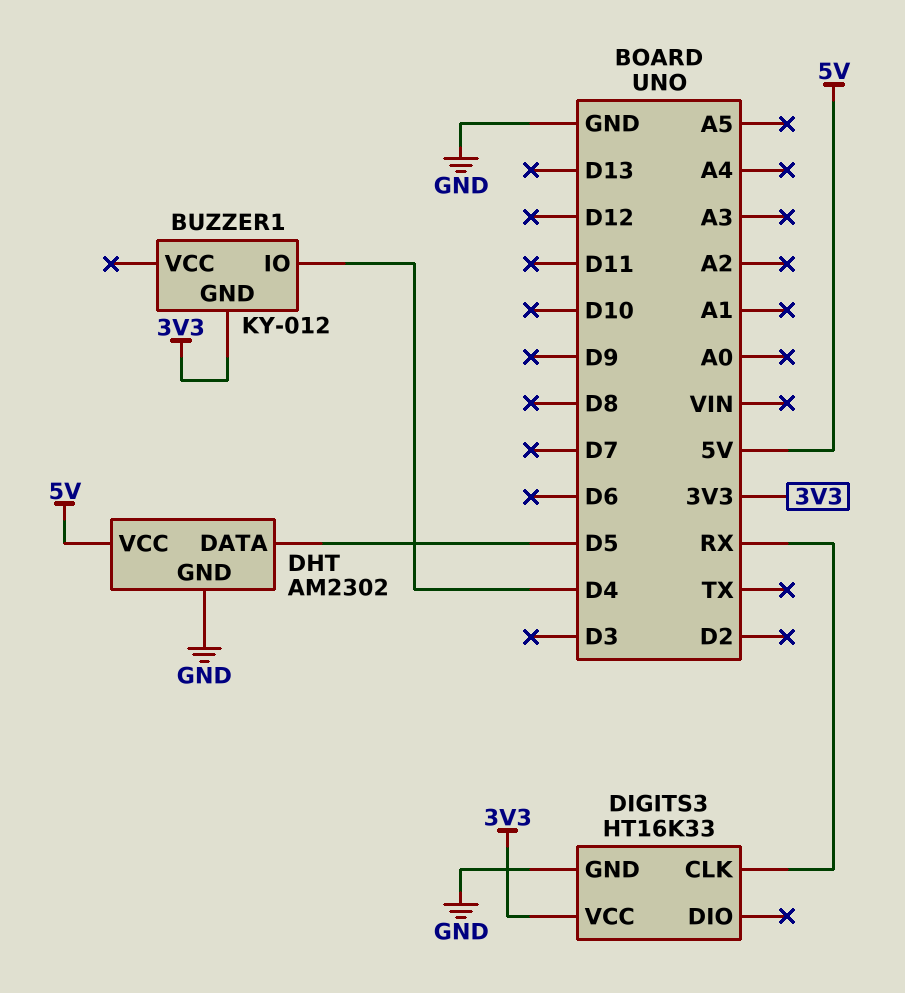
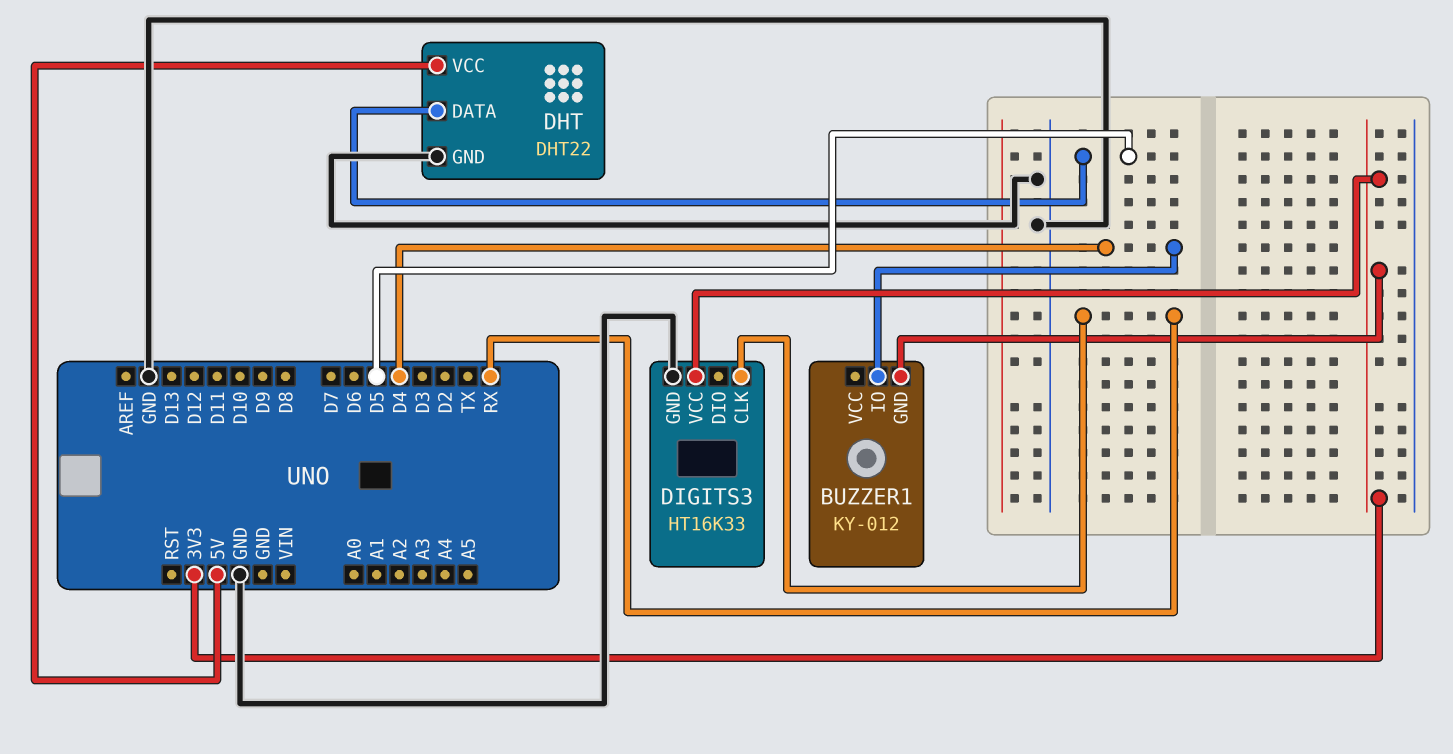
DHT: AM2302 -> DHT22

